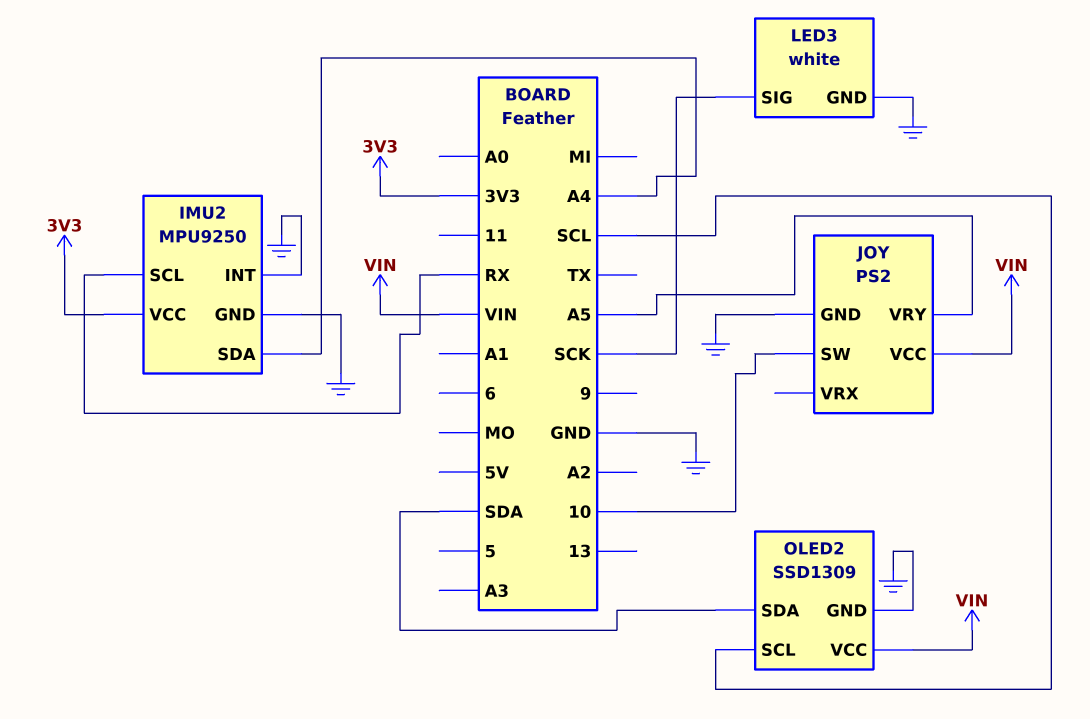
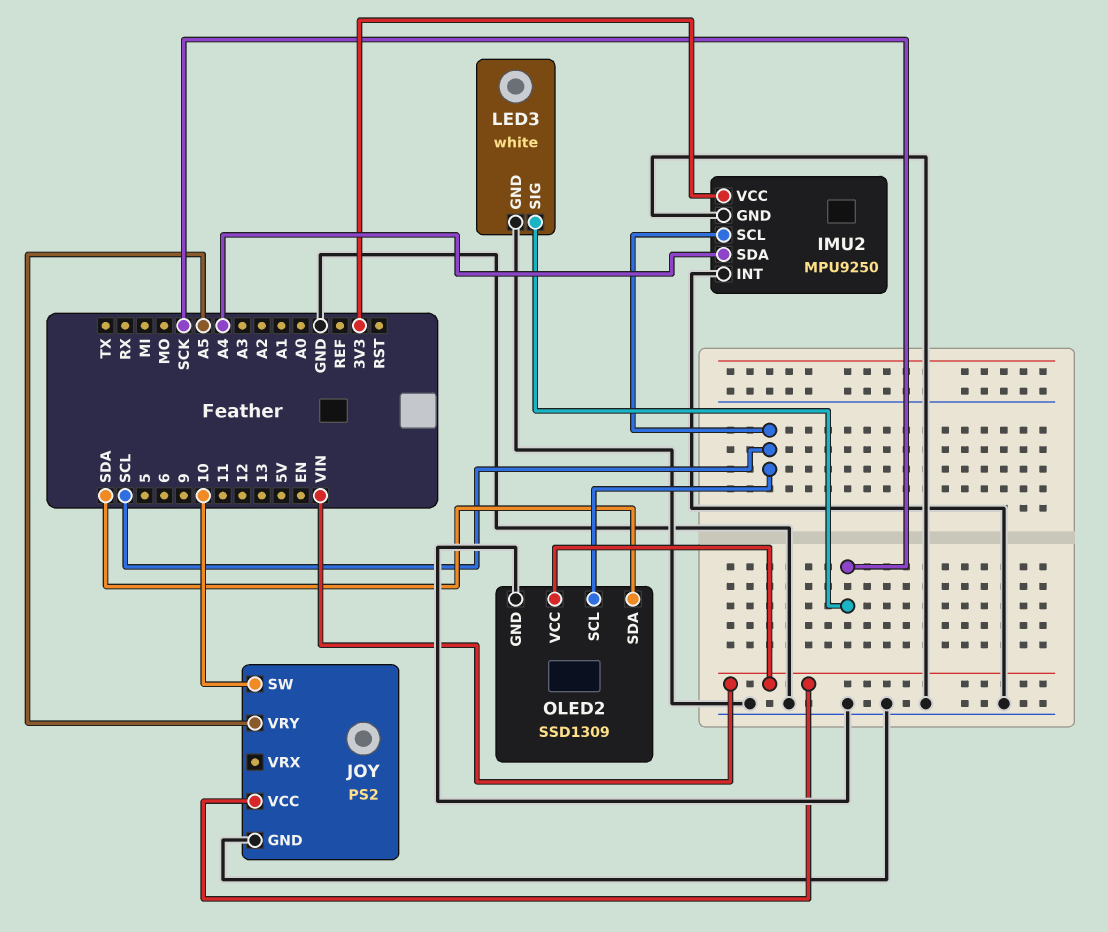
IMU2 pin SCL: RX -> SCL

